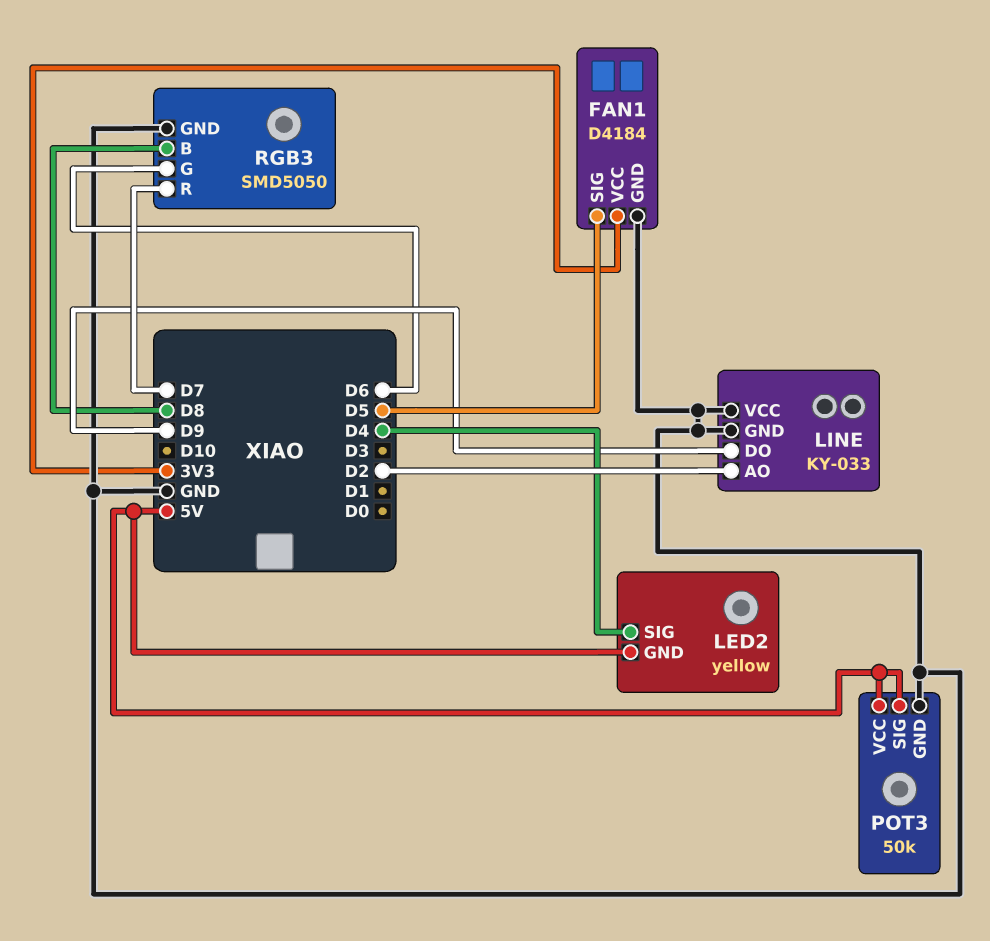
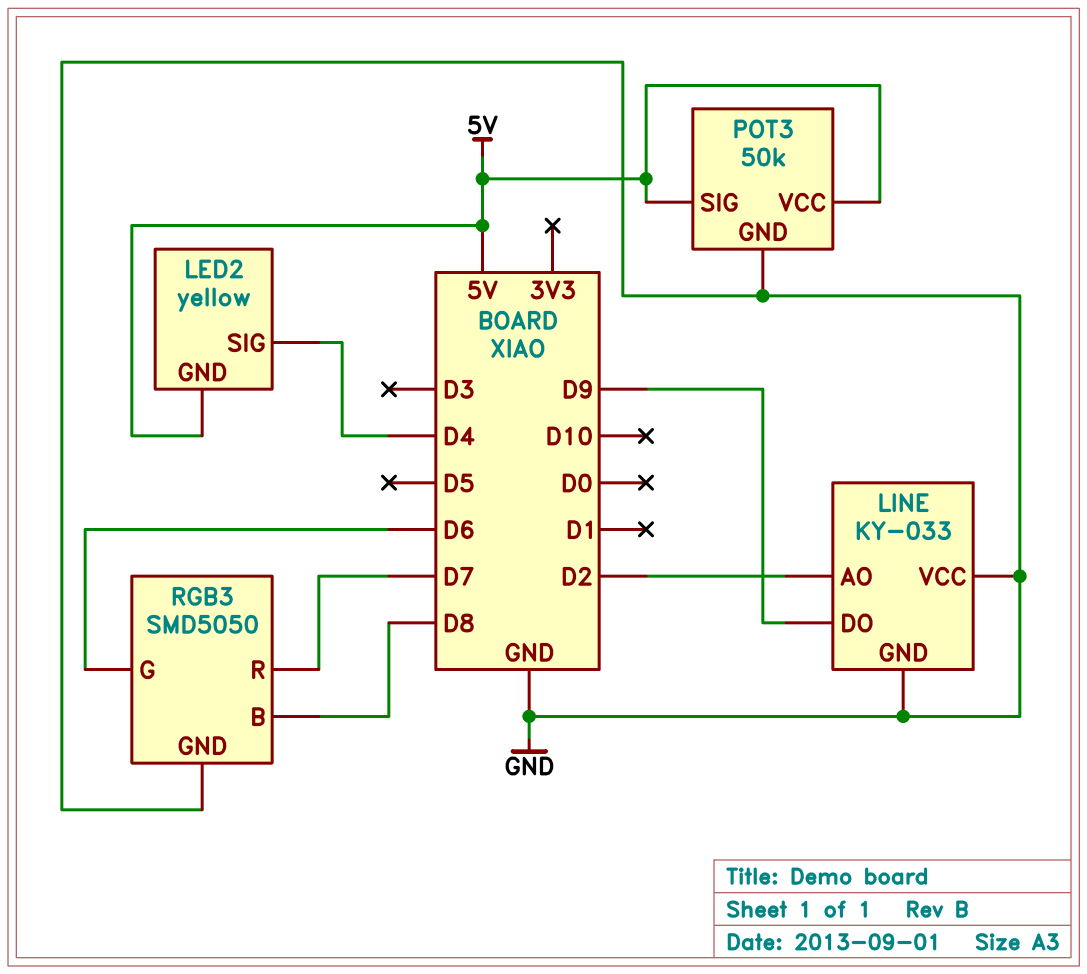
FAN1: D4184 -> none
FAN1 pin GND: GND -> none
FAN1 pin SIG: D5 -> none
FAN1 pin VCC: 3V3 -> none

